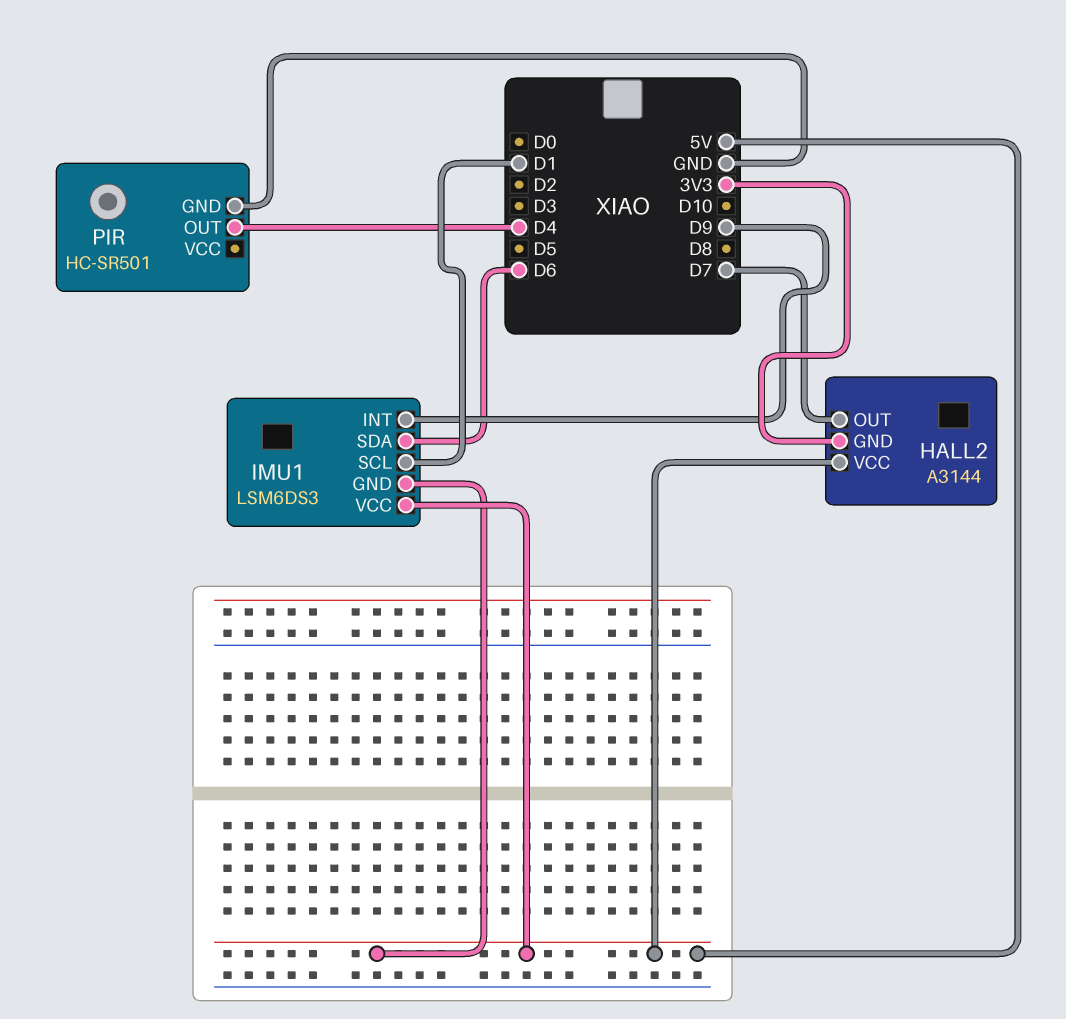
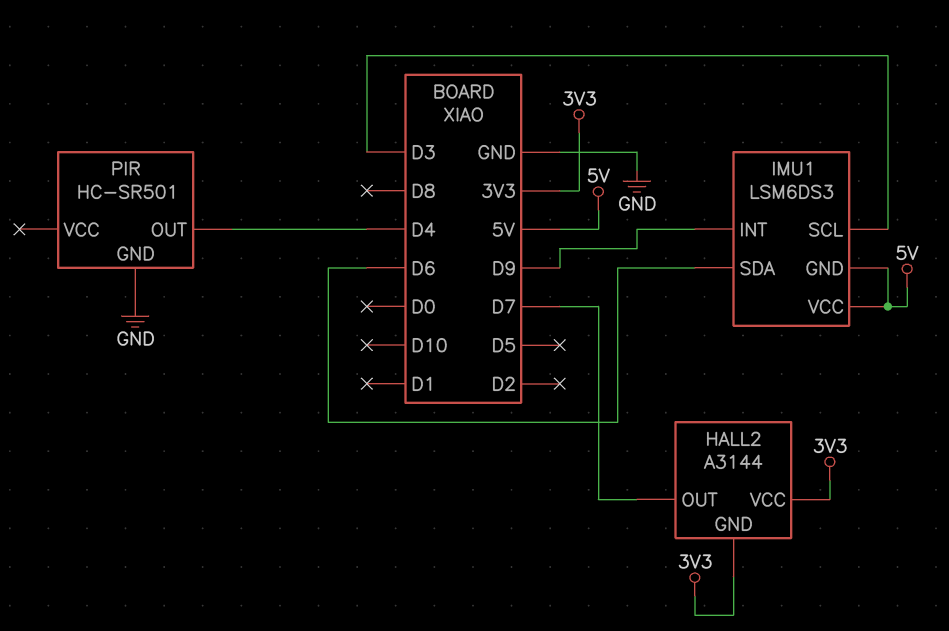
HALL2 pin VCC: 5V -> 3V3
IMU1 pin SCL: D1 -> D3

